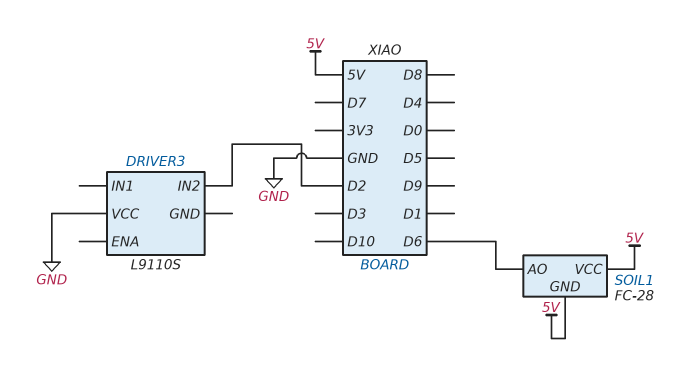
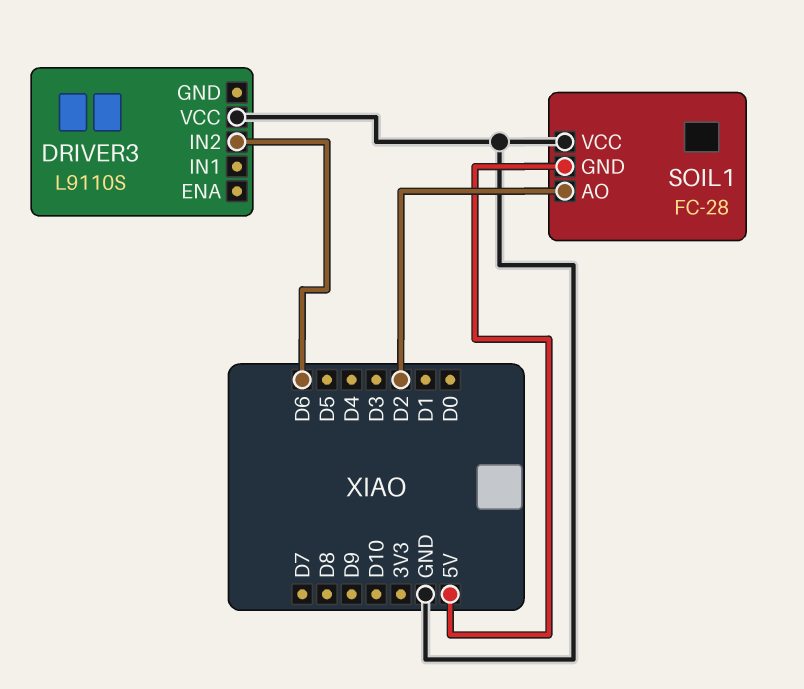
DRIVER3 pin IN2: D2 -> D6
SOIL1 pin AO: D6 -> D2
SOIL1 pin VCC: 5V -> GND

